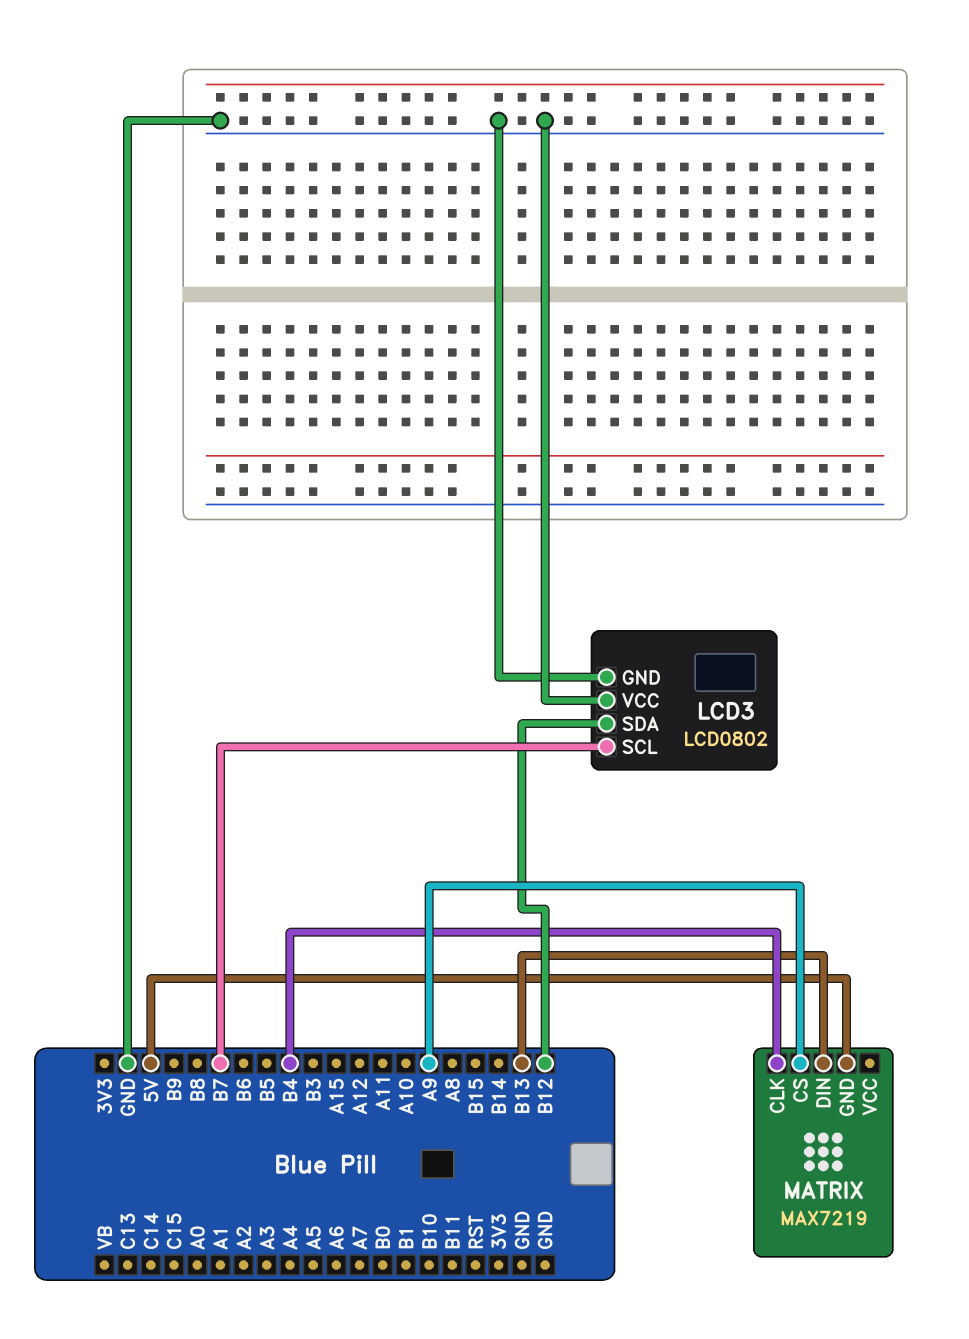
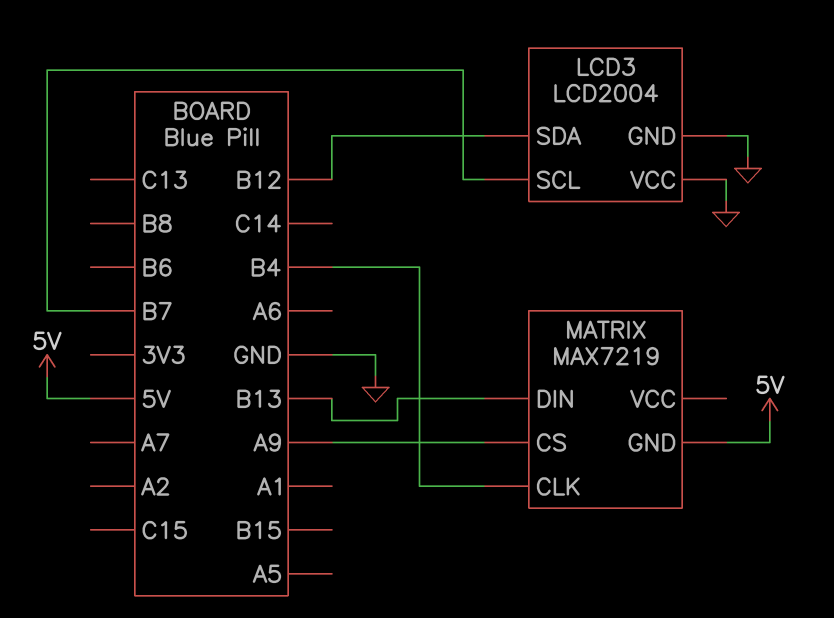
LCD3: LCD0802 -> LCD2004

